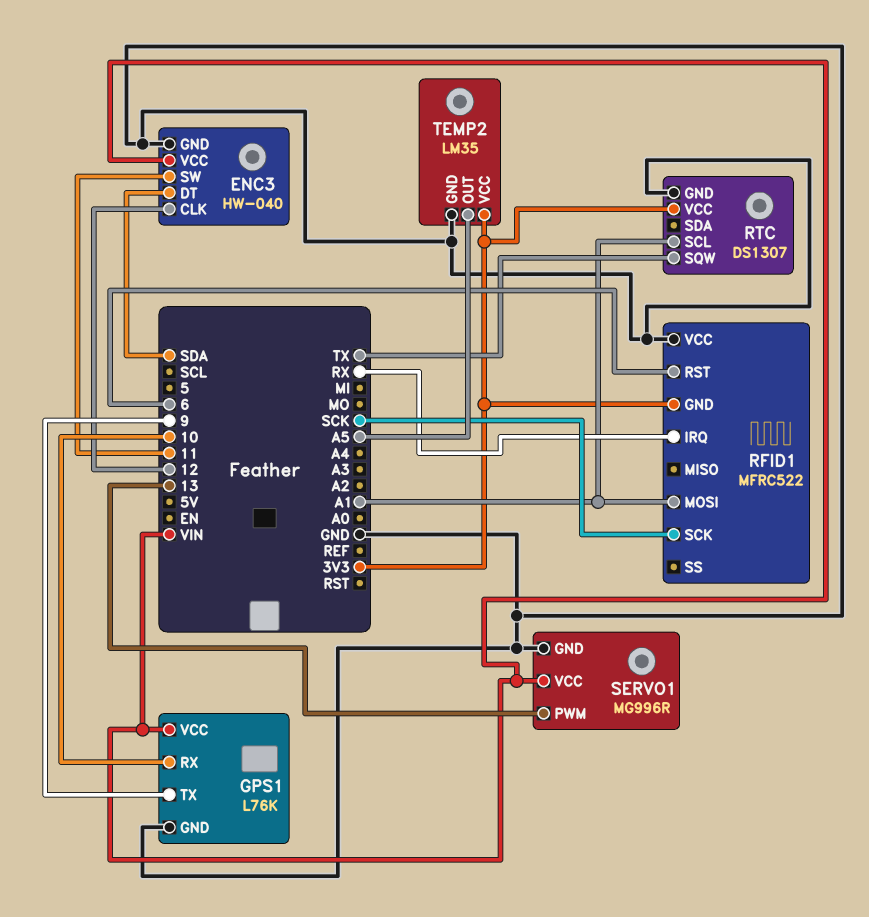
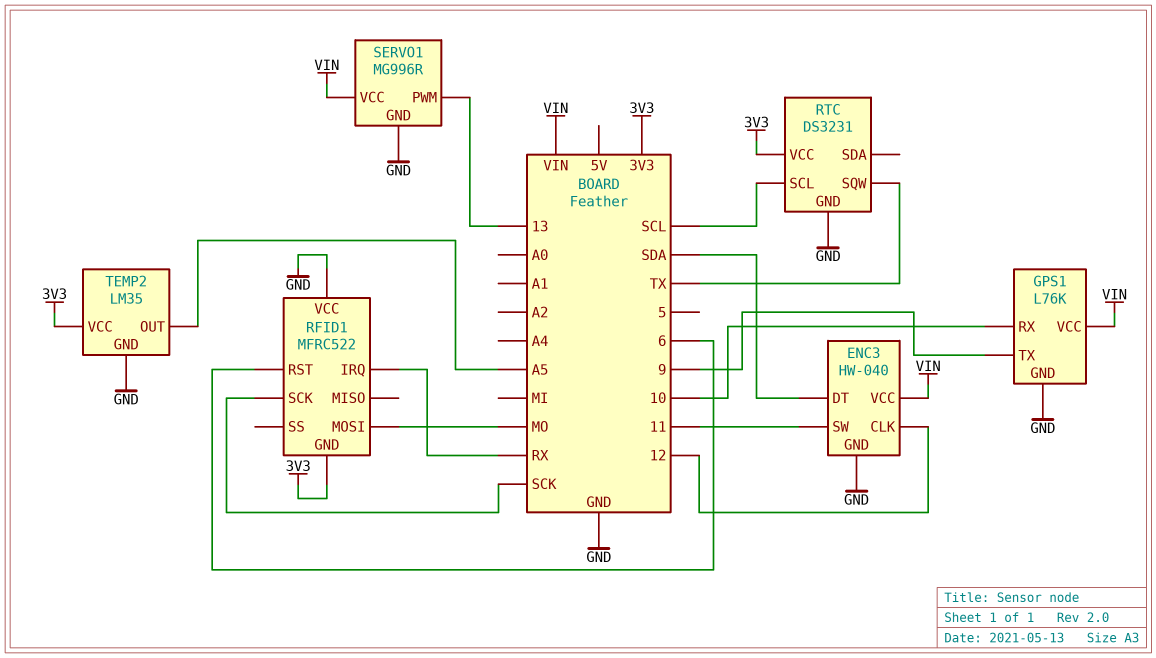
RFID1 pin MOSI: A1 -> MO
RTC: DS1307 -> DS3231
RTC pin SCL: A1 -> SCL

